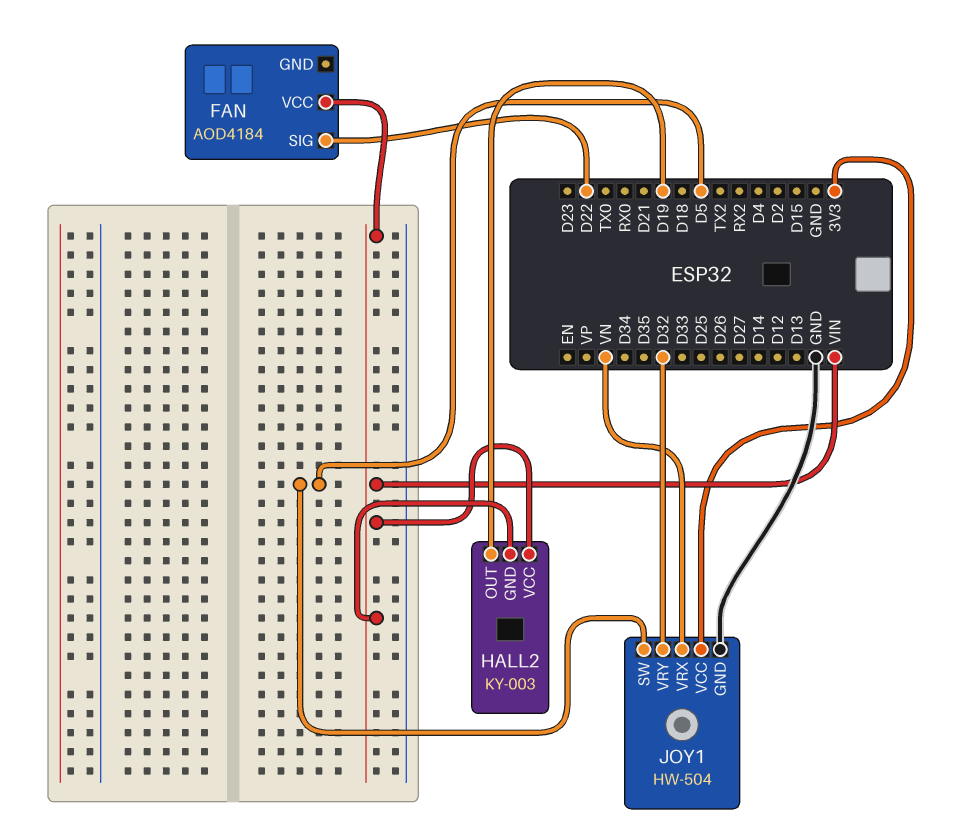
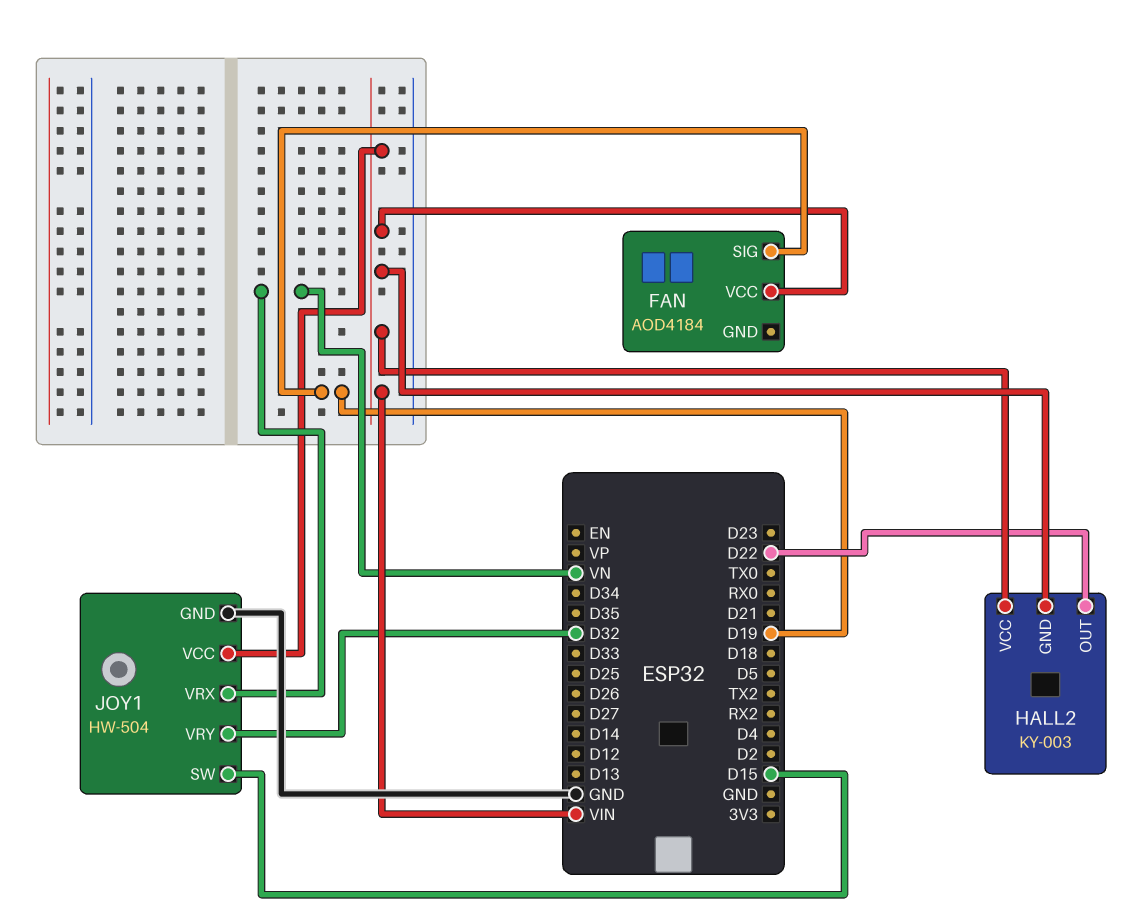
FAN pin SIG: D22 -> D19
HALL2 pin OUT: D19 -> D22
JOY1 pin SW: D5 -> D15
JOY1 pin VCC: 3V3 -> VIN

